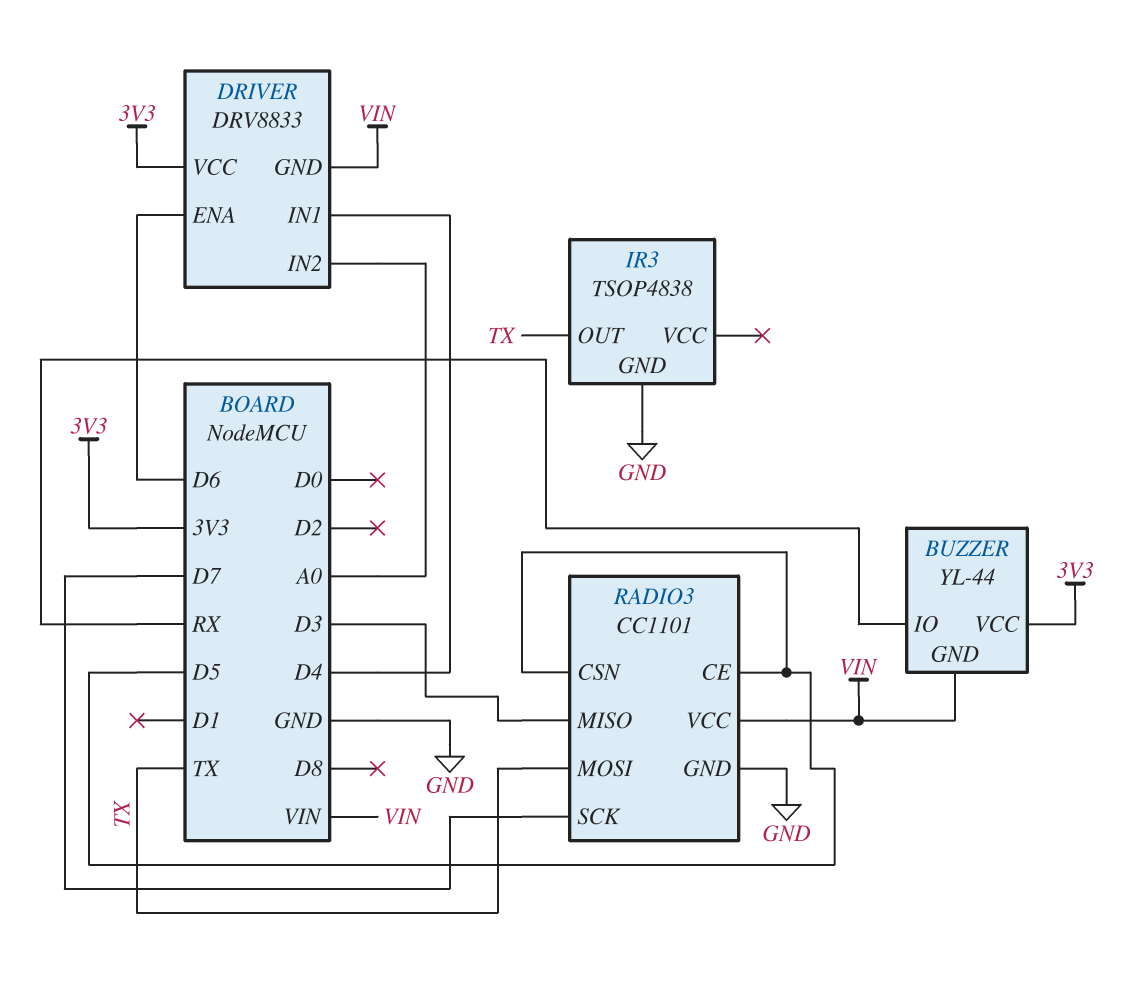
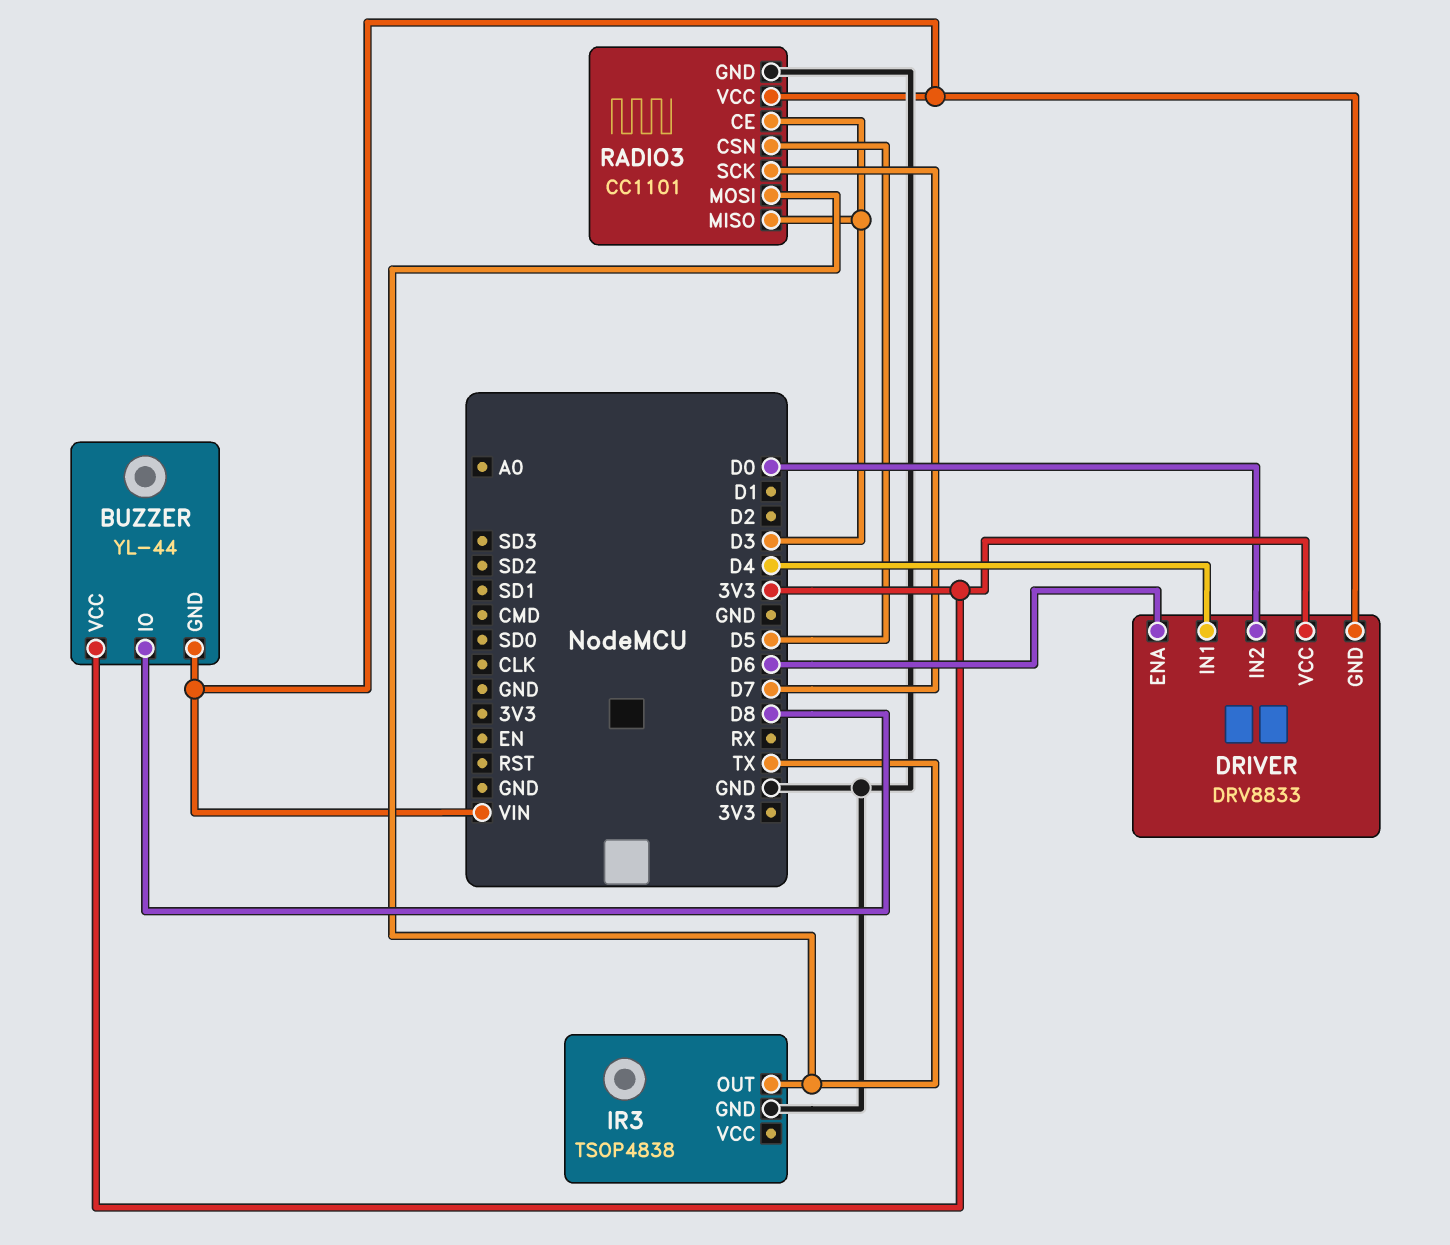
BUZZER pin IO: RX -> D8
DRIVER pin IN2: A0 -> D0
RADIO3 pin CE: D5 -> D3

